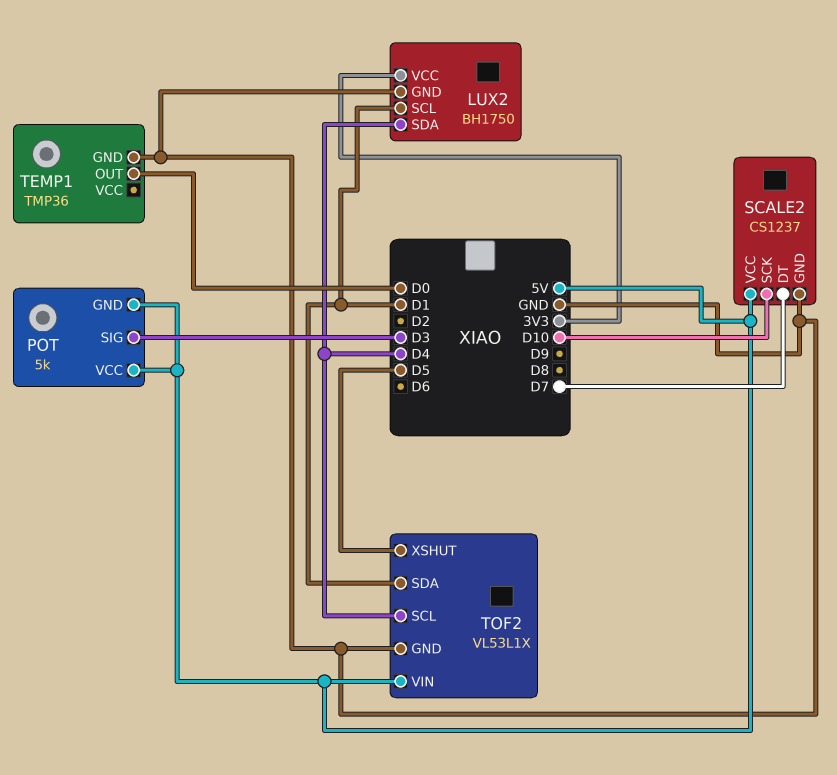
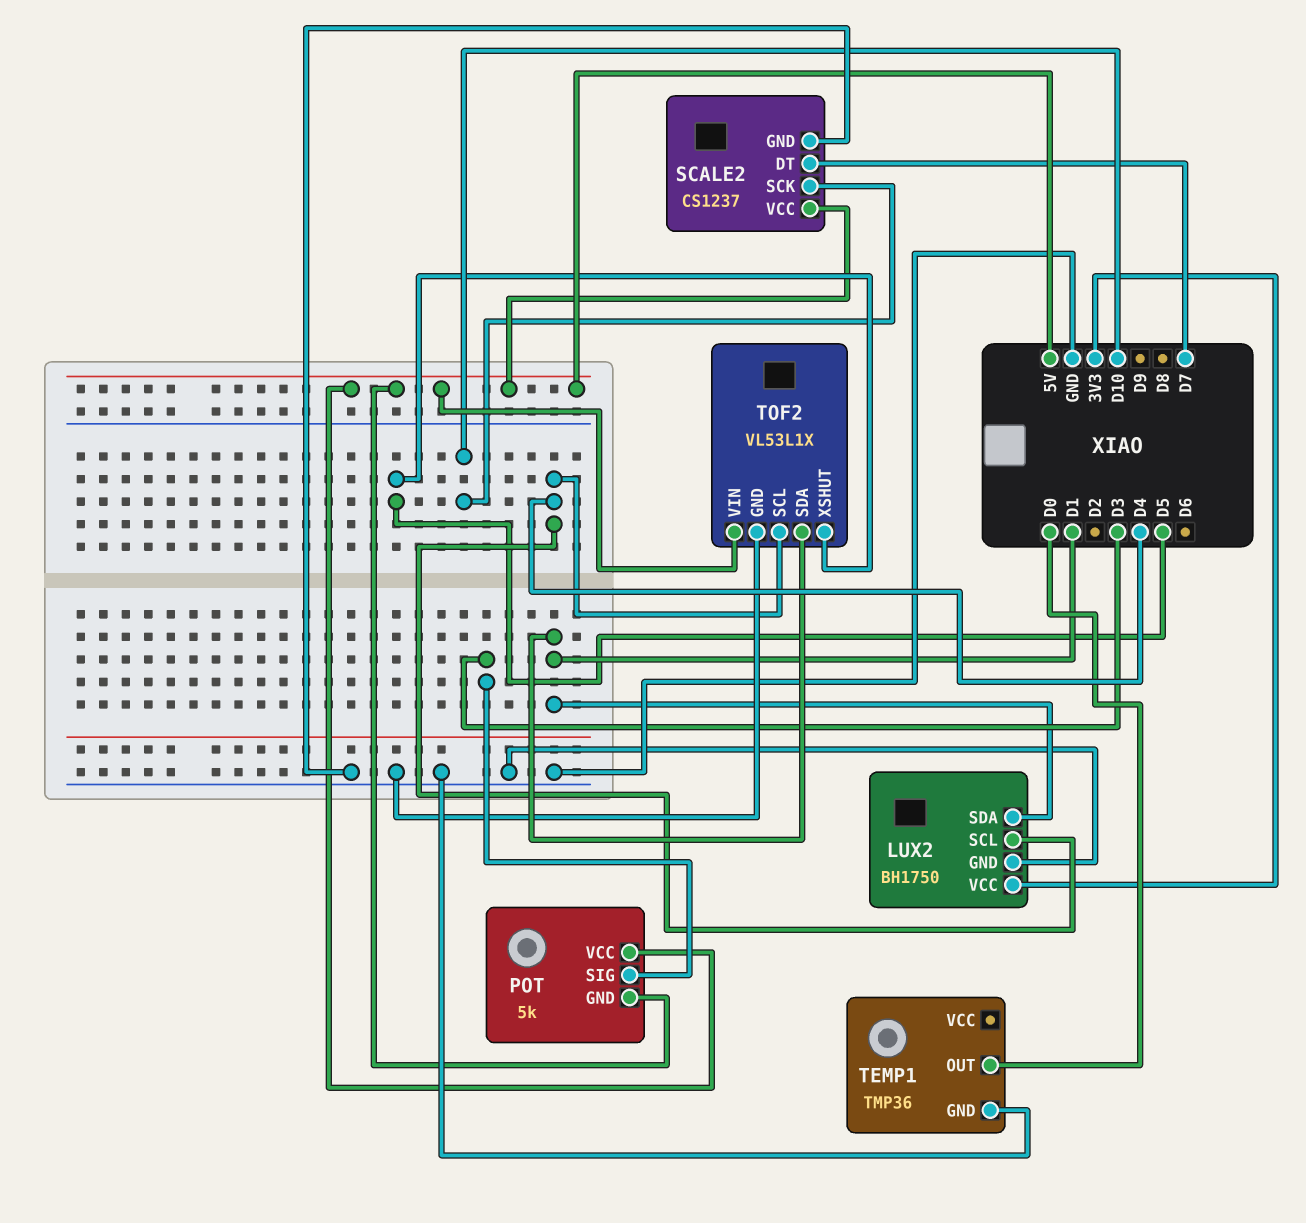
LUX2 pin SCL: D1 -> D4
LUX2 pin SDA: D4 -> D1

